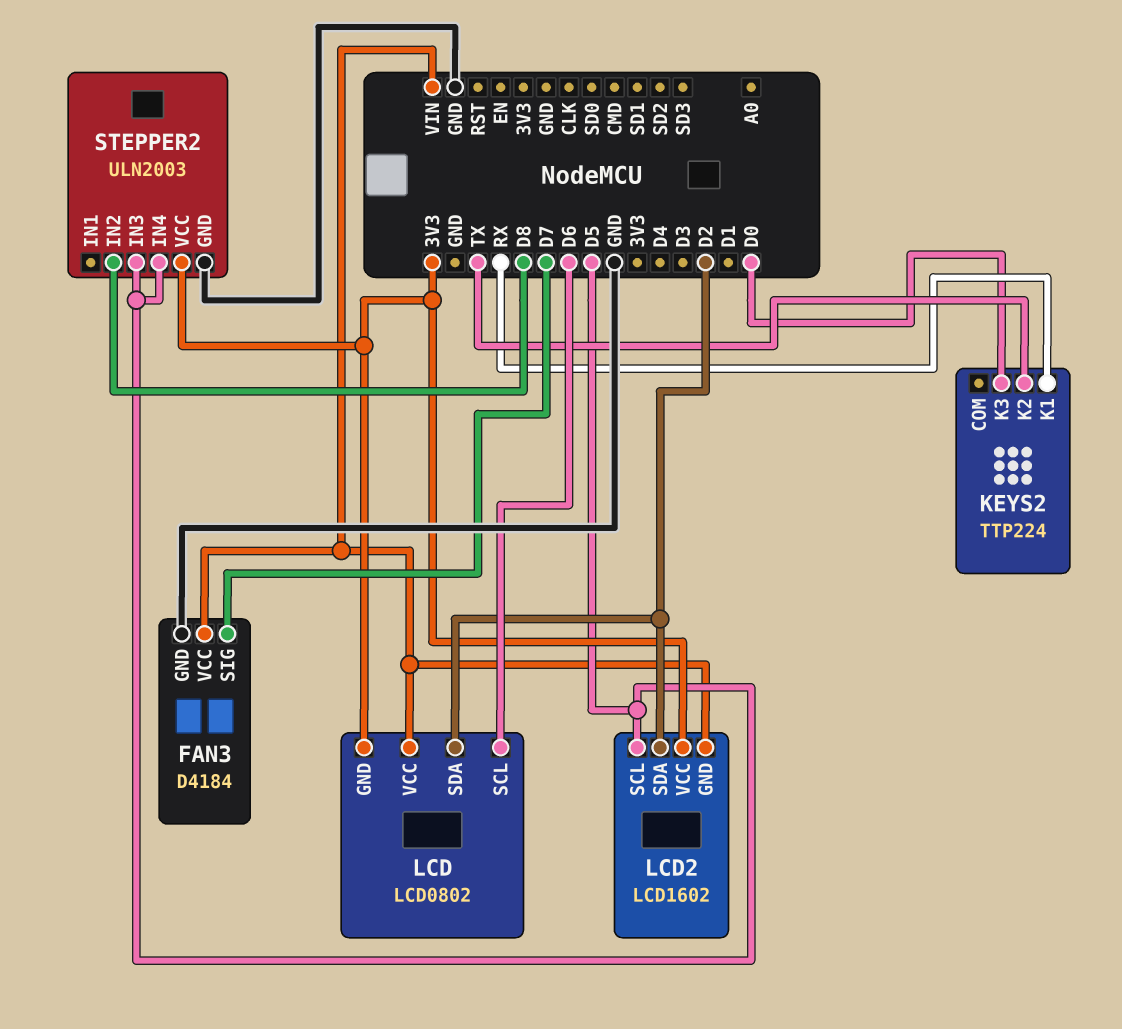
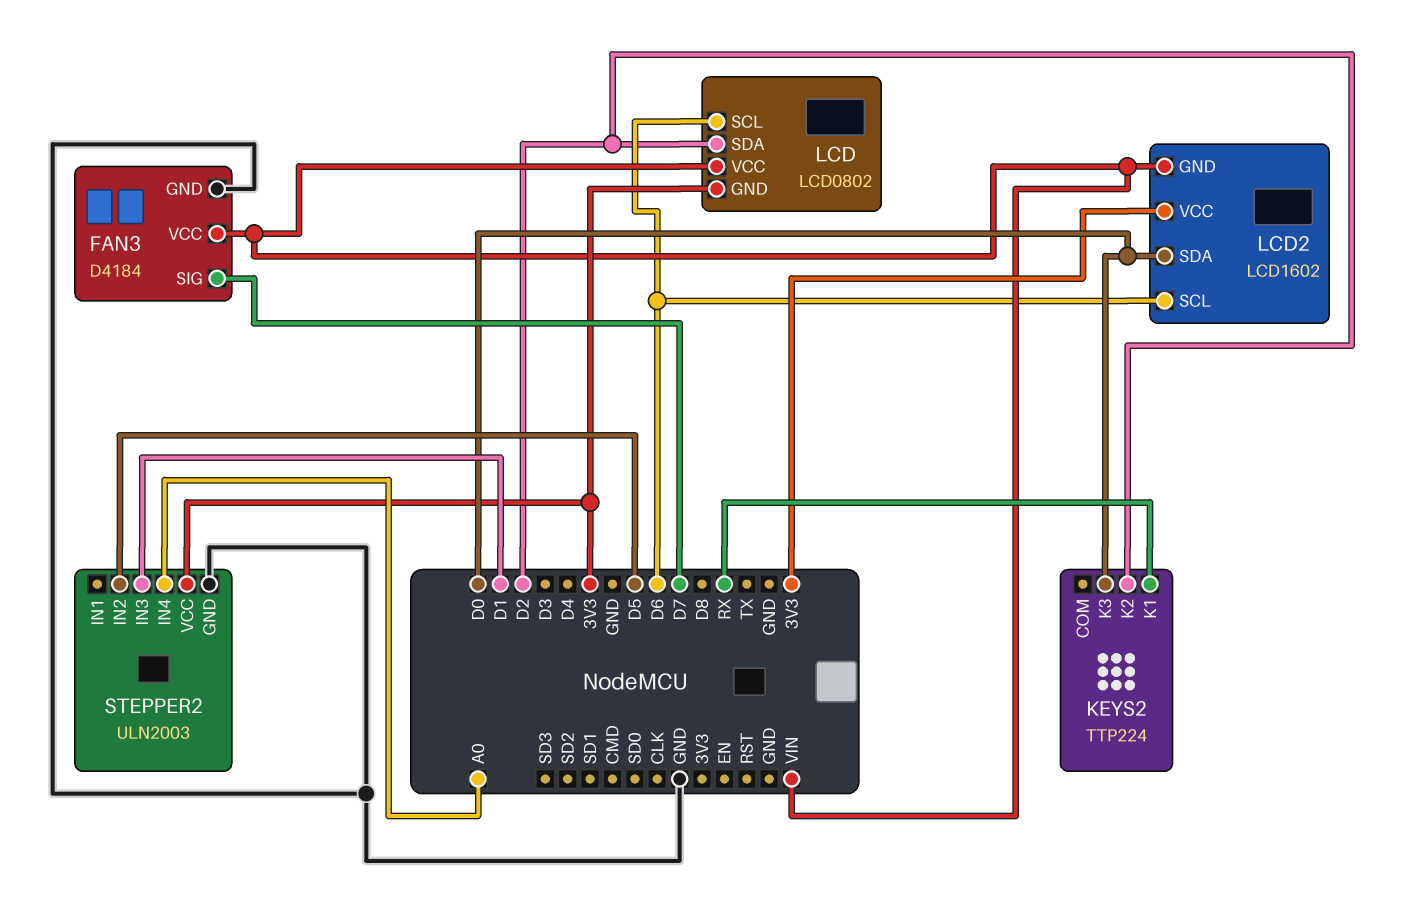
KEYS2 pin K2: TX -> D2
LCD2 pin SCL: D5 -> D6
LCD2 pin SDA: D2 -> D0
STEPPER2 pin IN2: D8 -> D5
STEPPER2 pin IN3: D5 -> D1
STEPPER2 pin IN4: D5 -> A0

